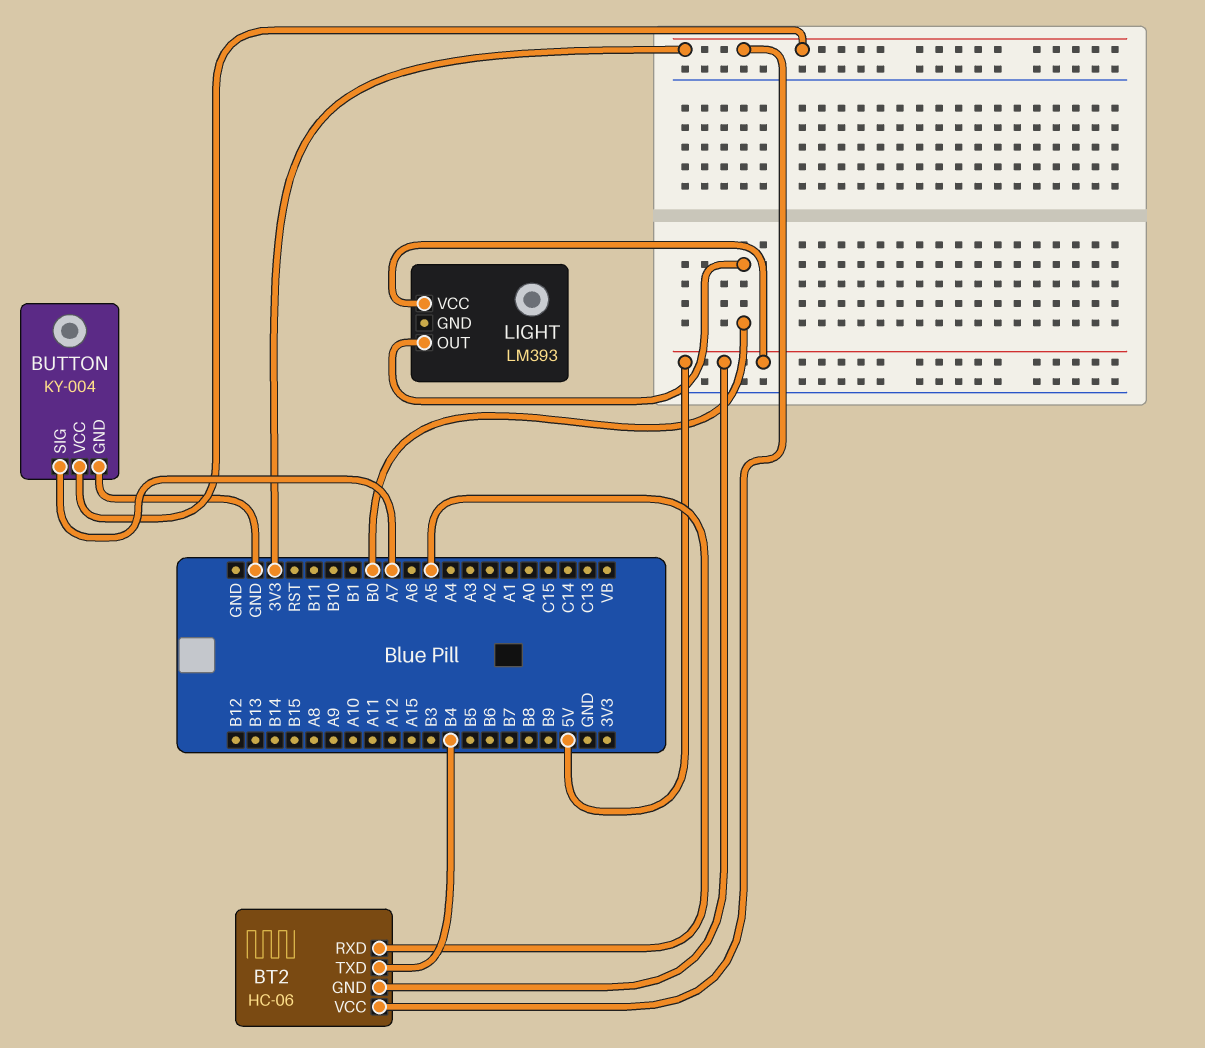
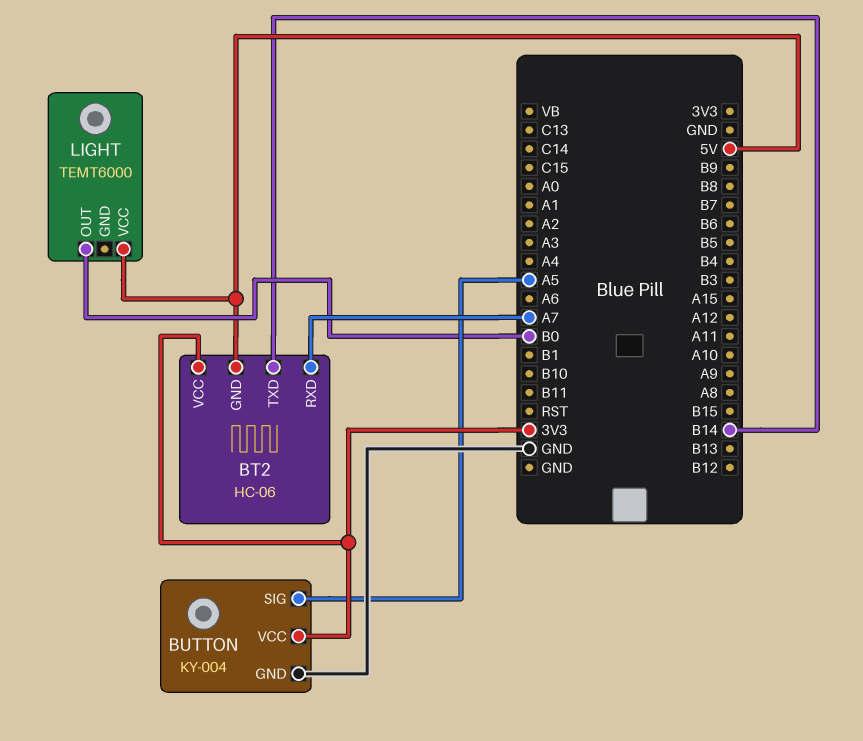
BT2 pin RXD: A5 -> A7
BT2 pin TXD: B4 -> B14
BUTTON pin SIG: A7 -> A5
LIGHT: LM393 -> TEMT6000

